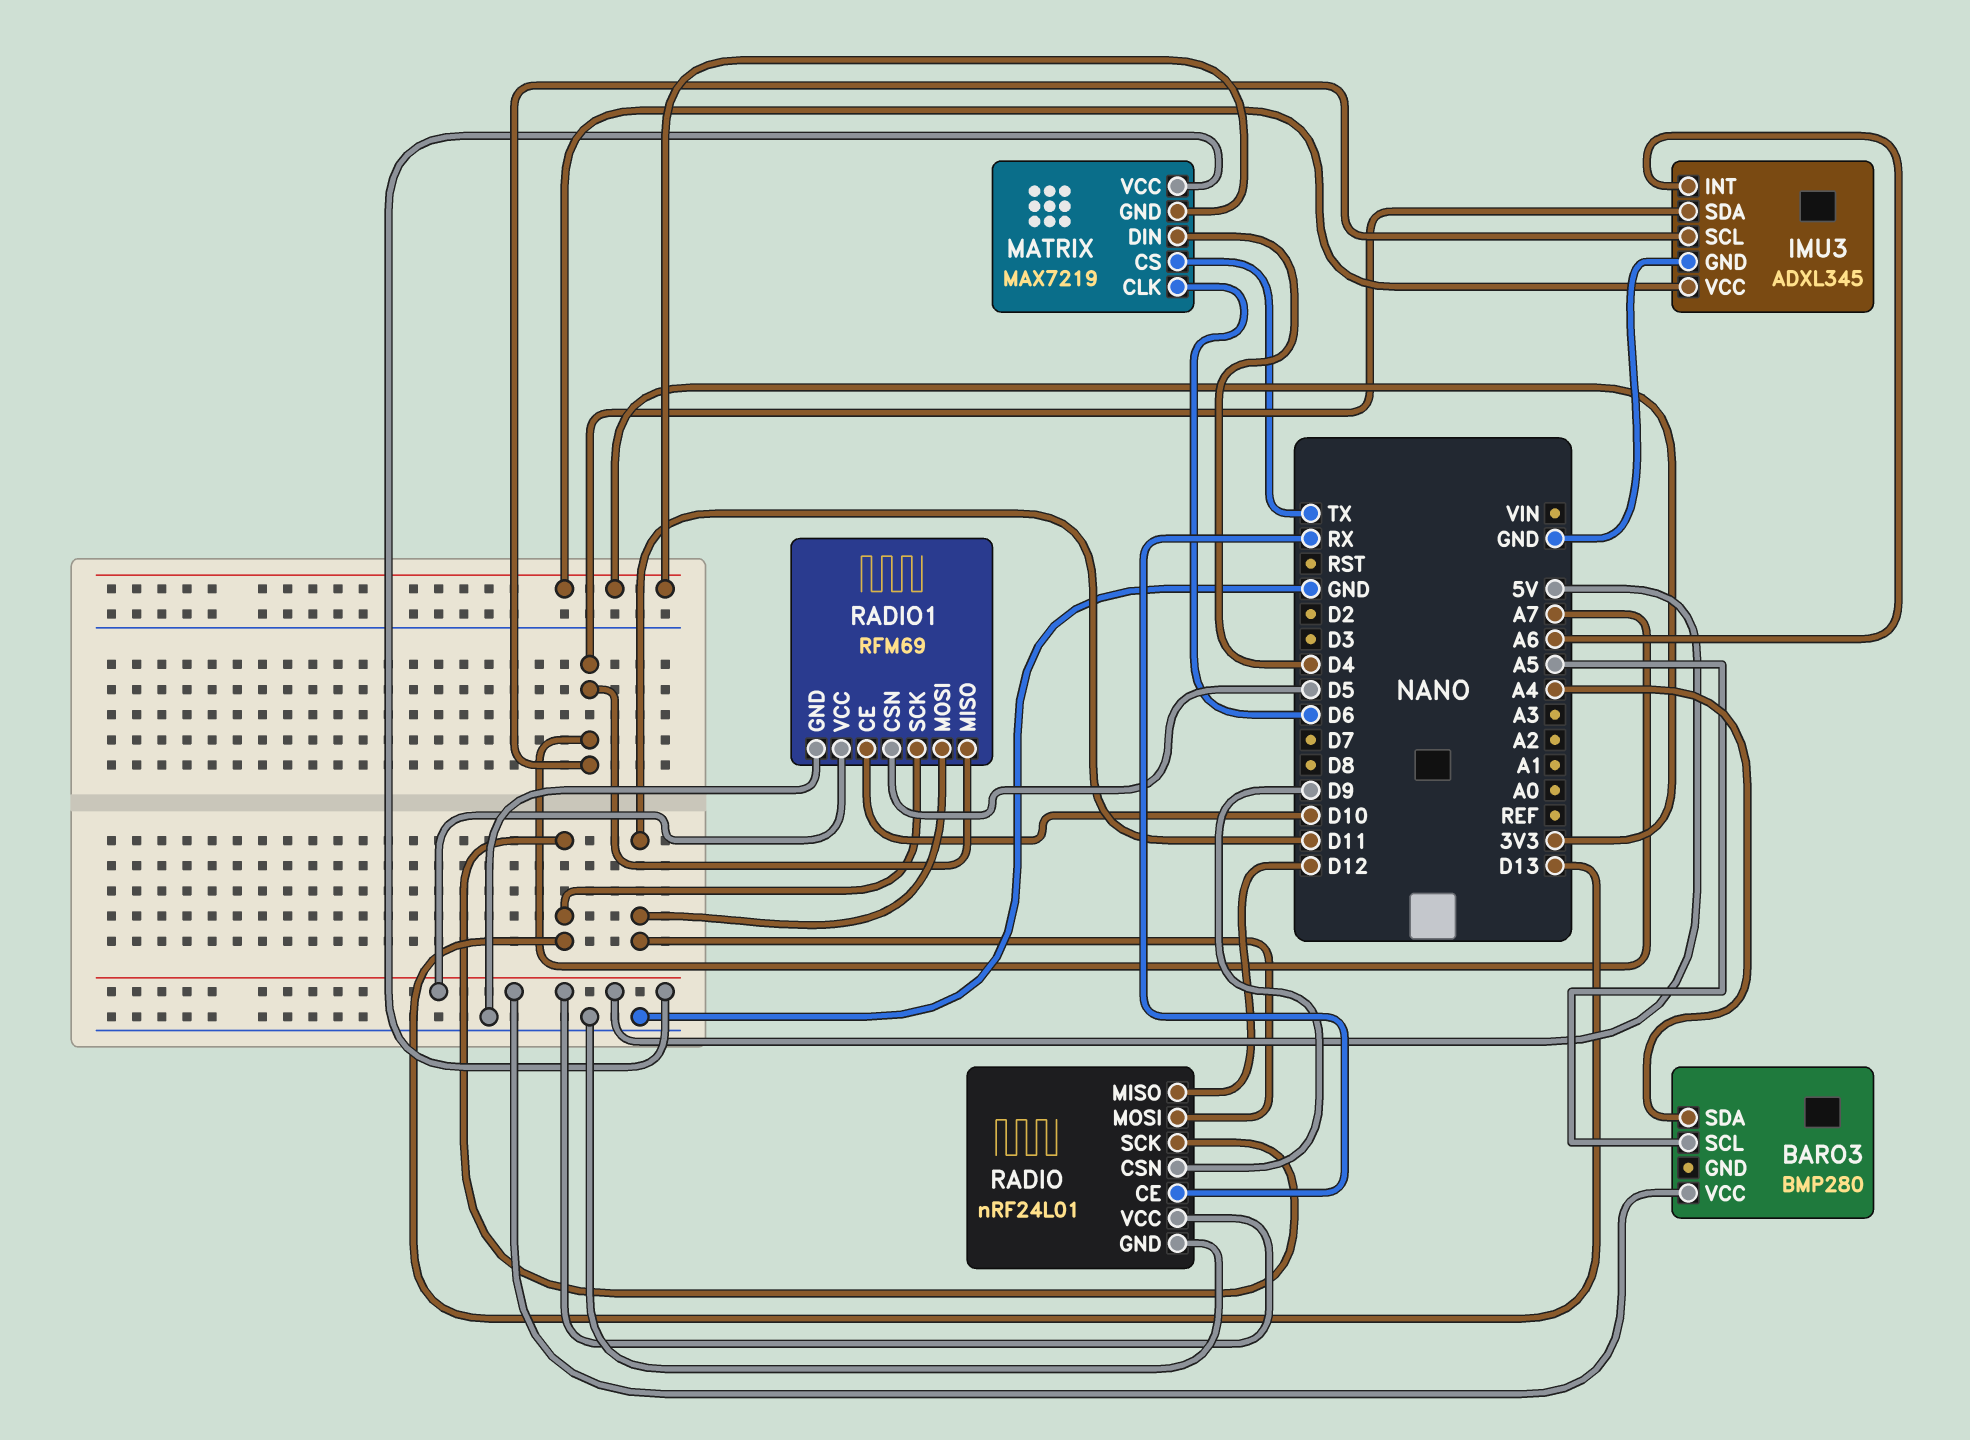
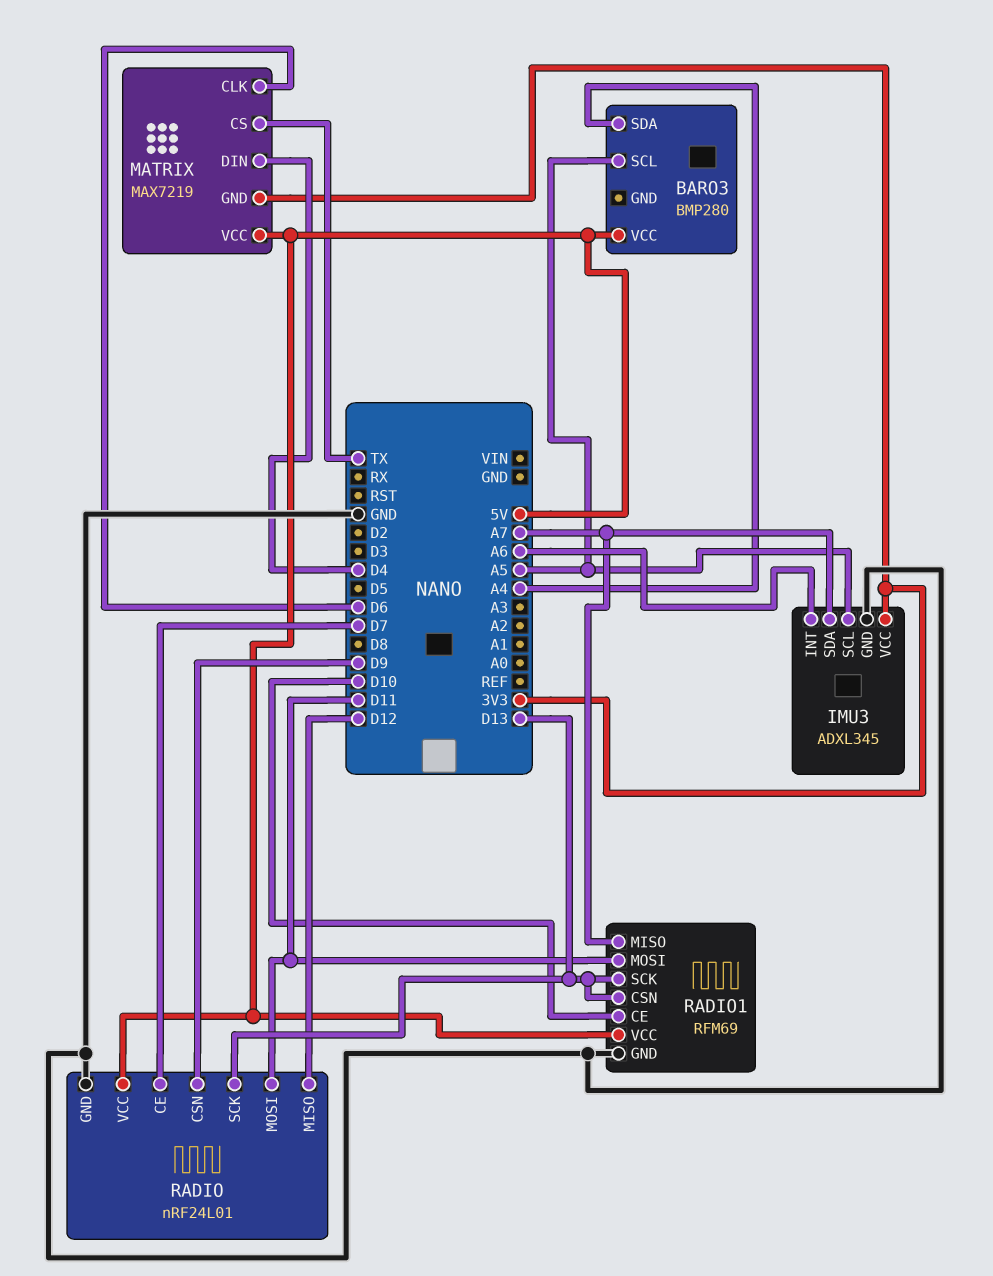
IMU3 pin SCL: A7 -> A5
RADIO pin CE: RX -> D7
RADIO1 pin CSN: D5 -> D13

